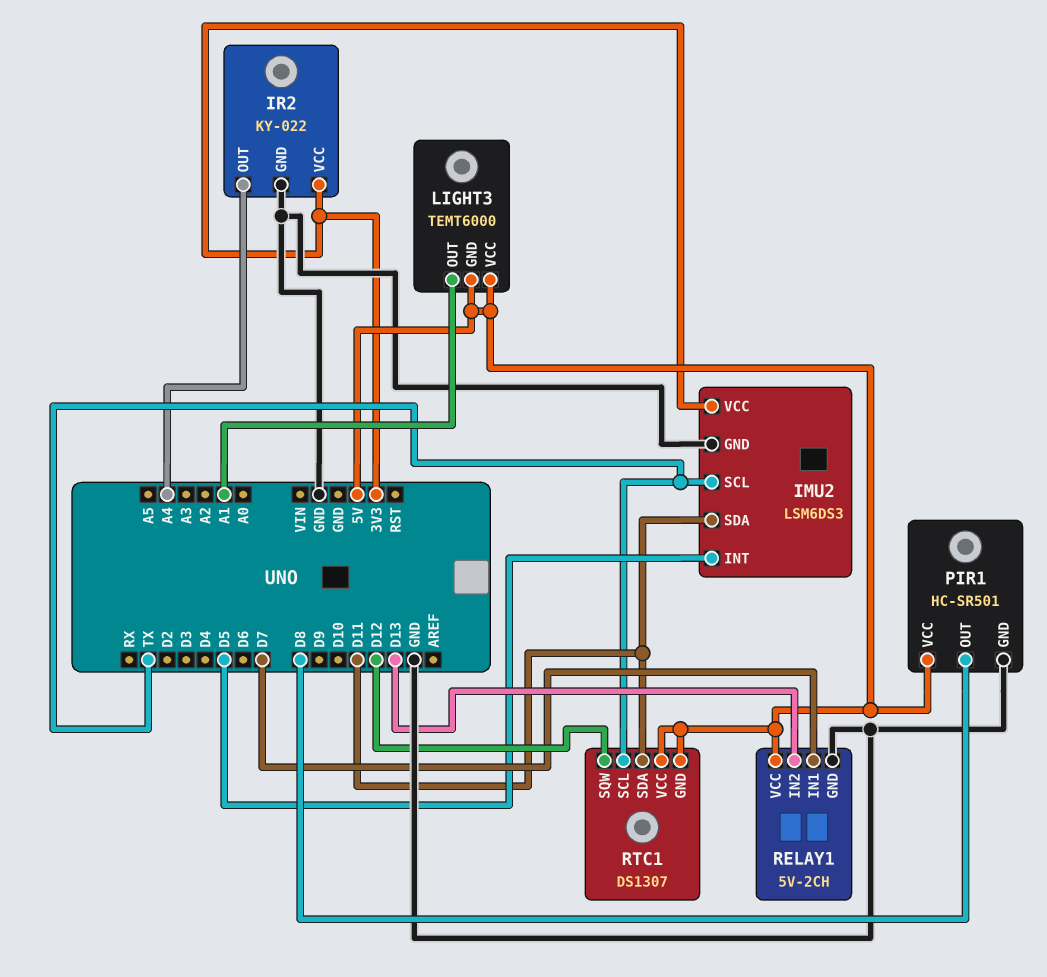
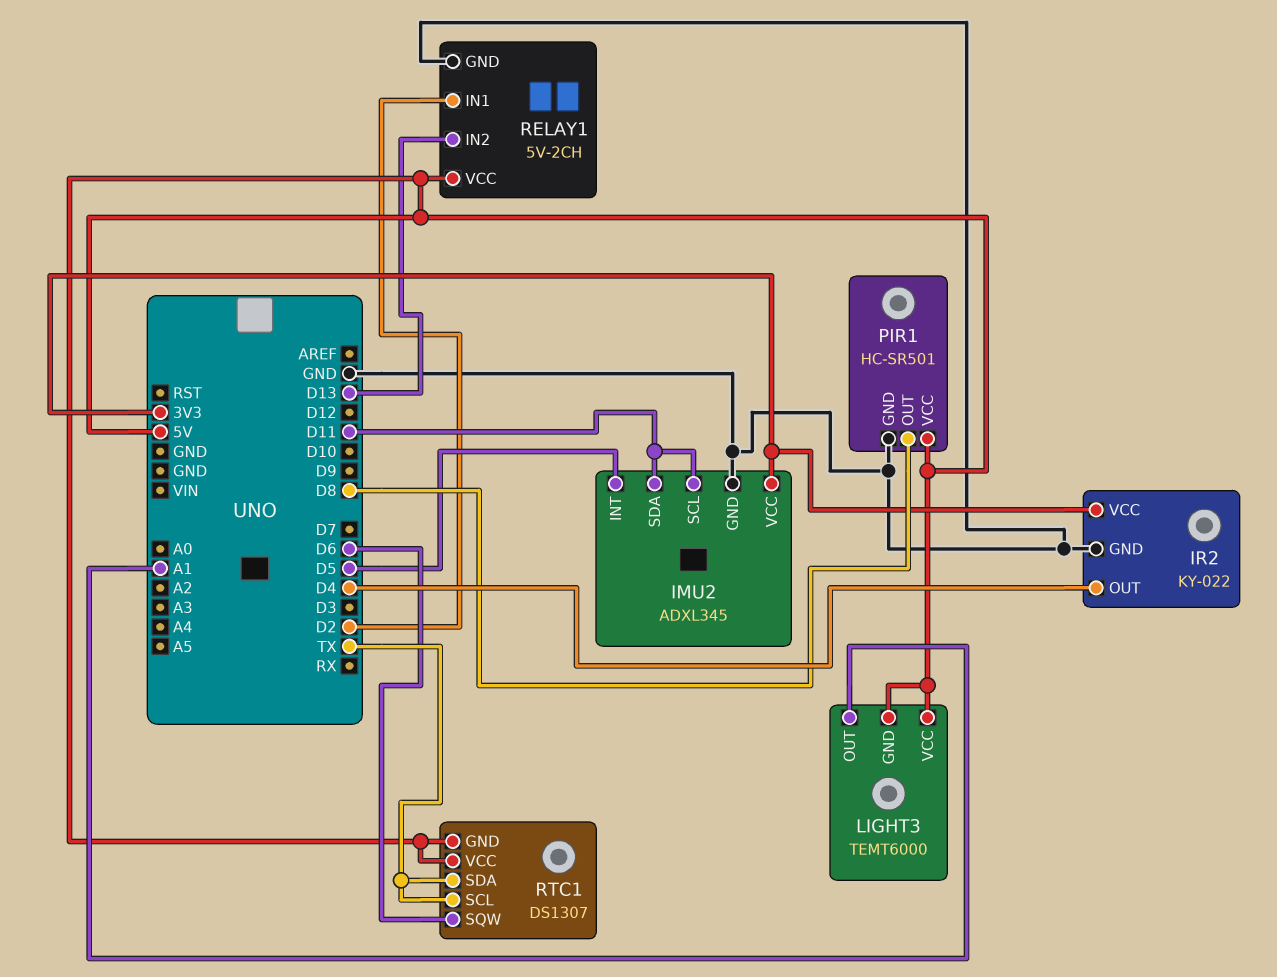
IMU2: LSM6DS3 -> ADXL345
IMU2 pin SCL: TX -> D11
IR2 pin OUT: A4 -> D4
RELAY1 pin IN1: D7 -> D2
RTC1 pin SDA: D11 -> TX
RTC1 pin SQW: D12 -> D6

